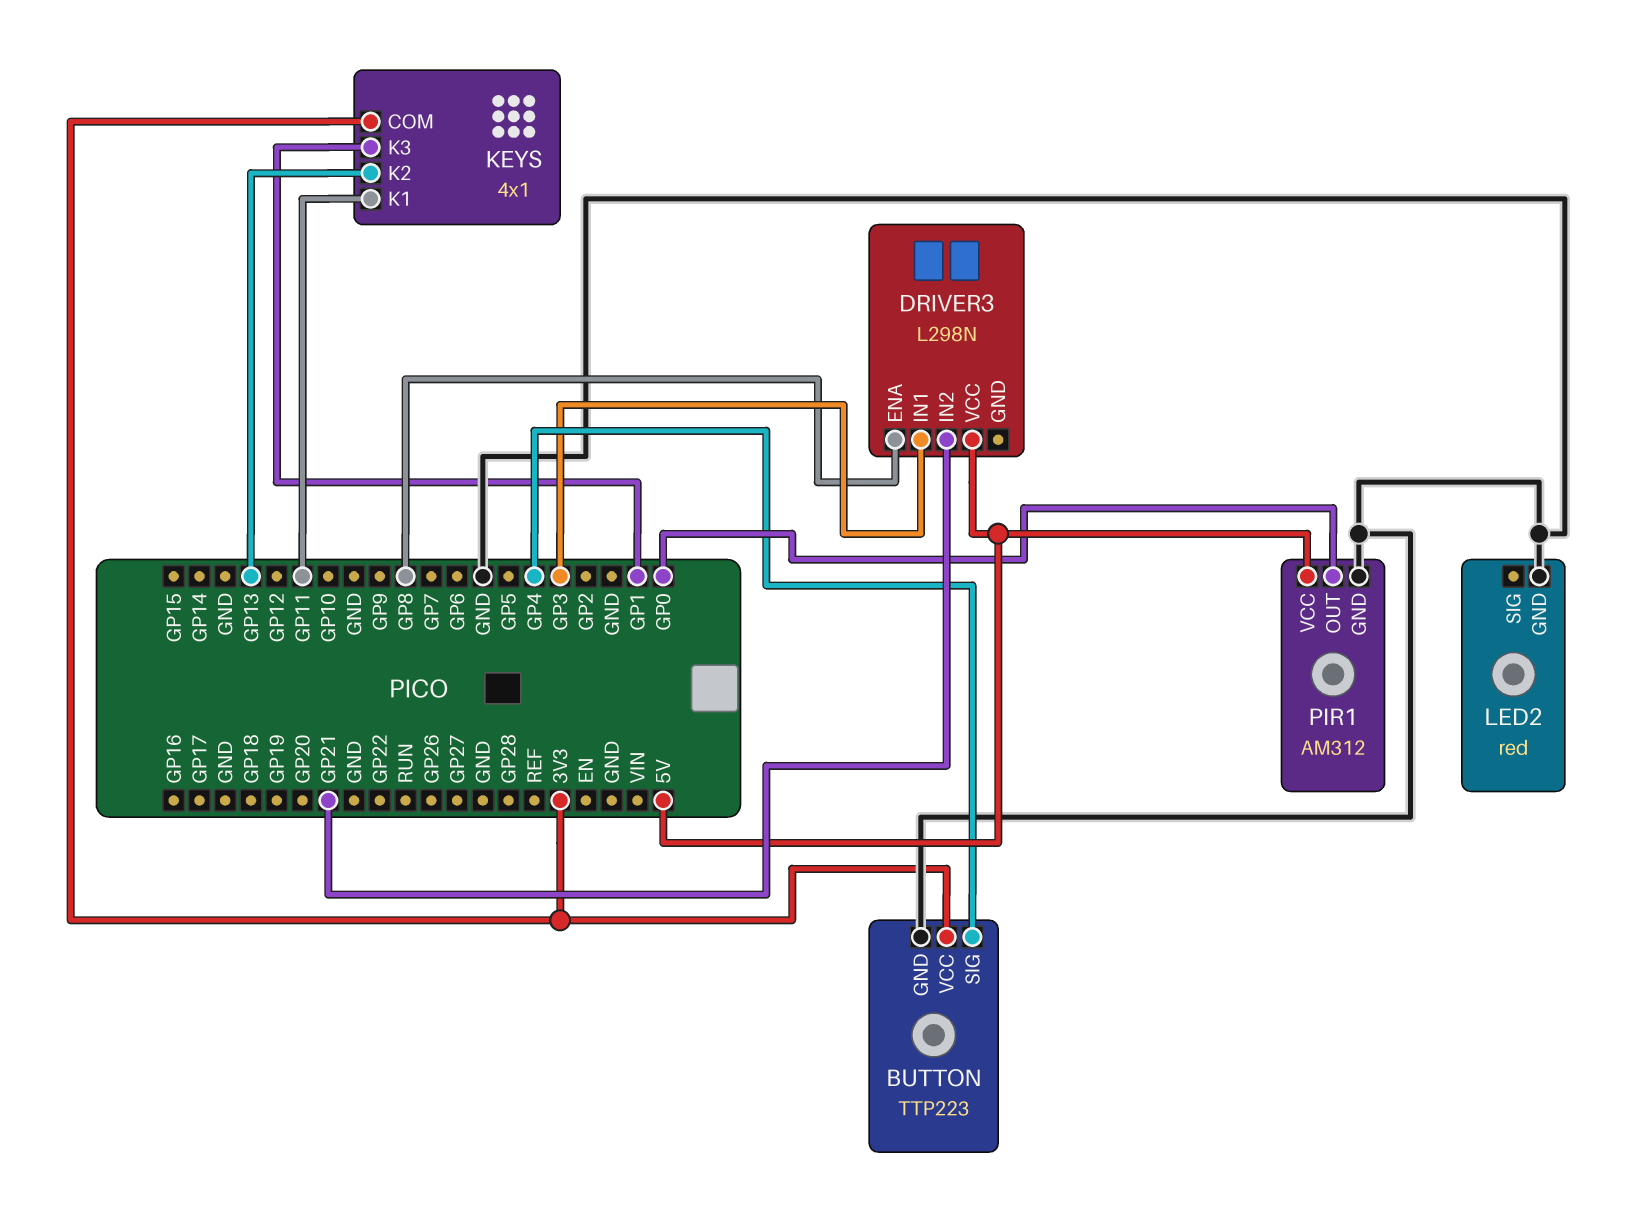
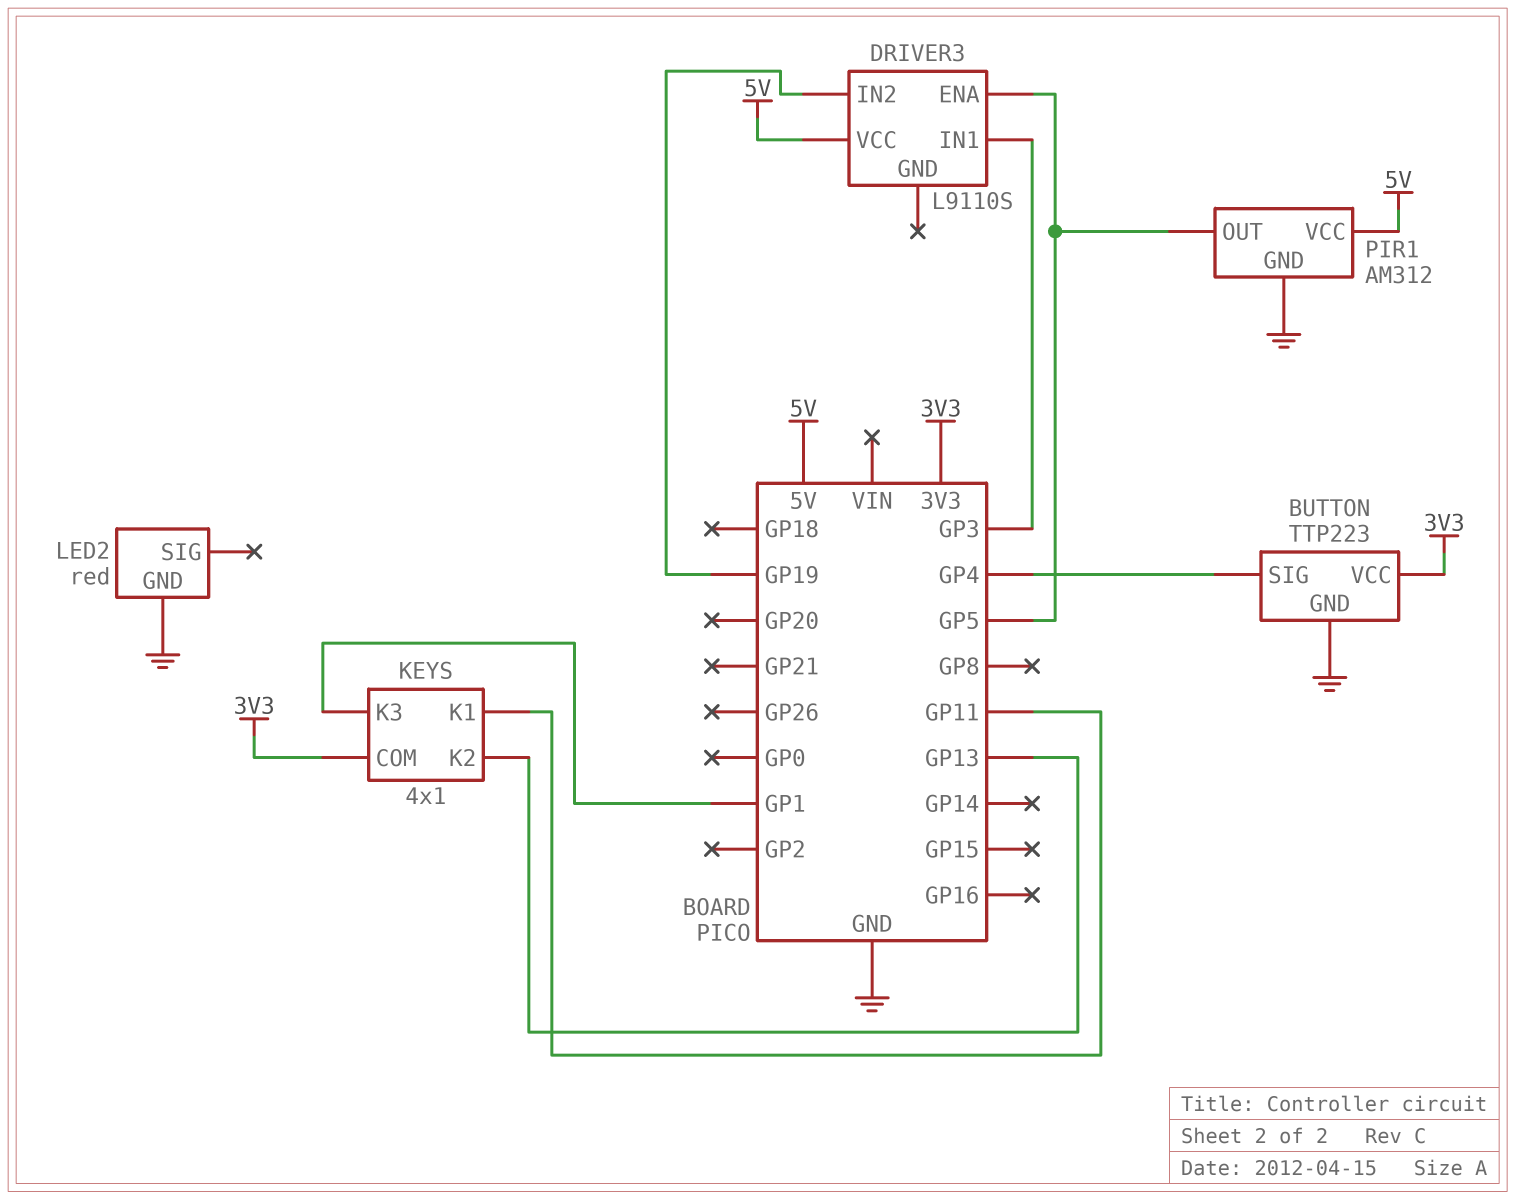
DRIVER3: L298N -> L9110S
DRIVER3 pin ENA: GP8 -> GP5
DRIVER3 pin IN2: GP21 -> GP19
PIR1 pin OUT: GP0 -> GP5

